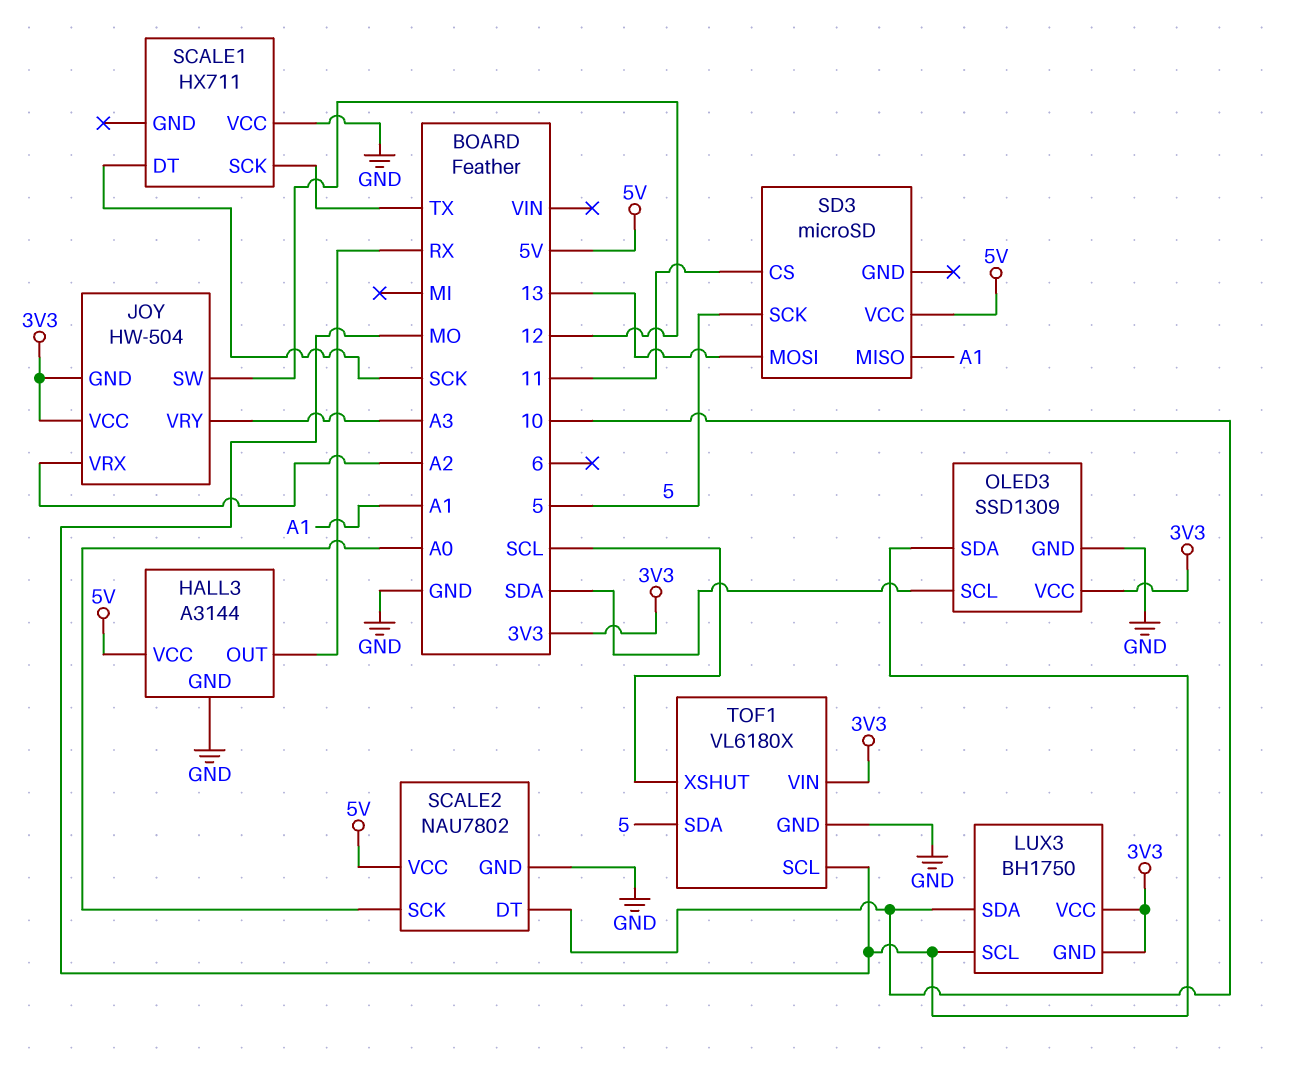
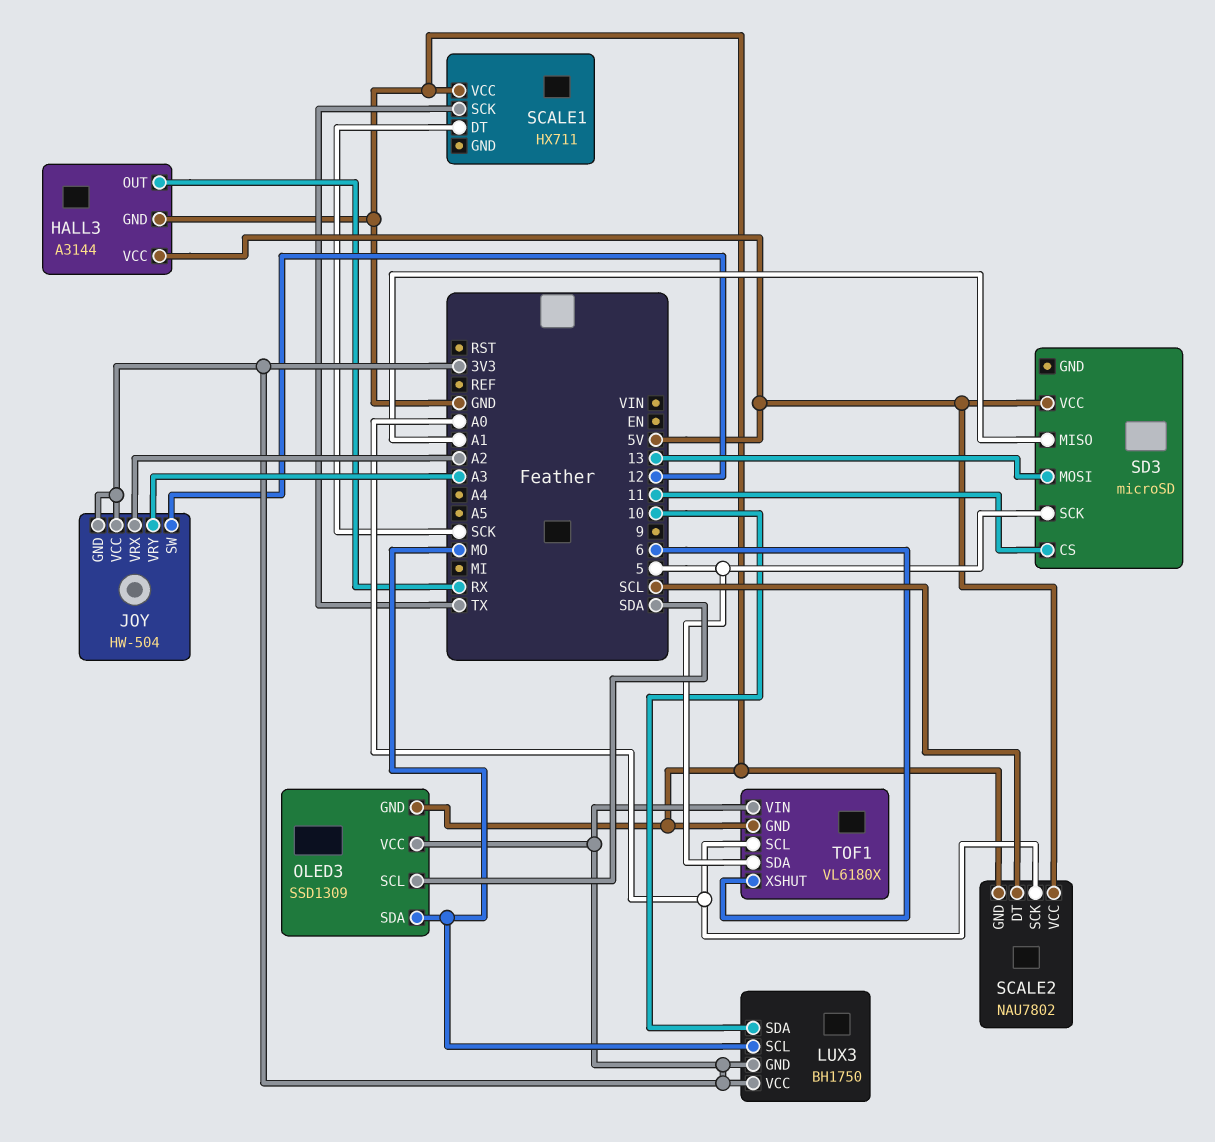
SCALE2 pin DT: 10 -> SCL
TOF1 pin SCL: MO -> A0
TOF1 pin XSHUT: SCL -> 6

